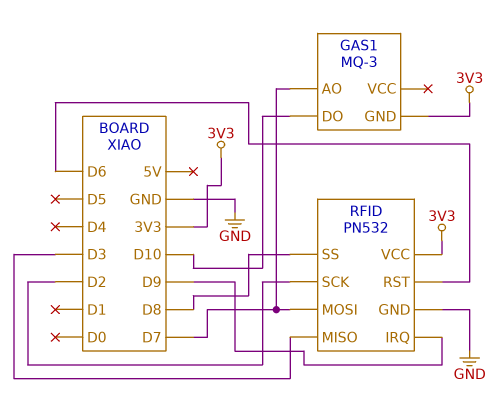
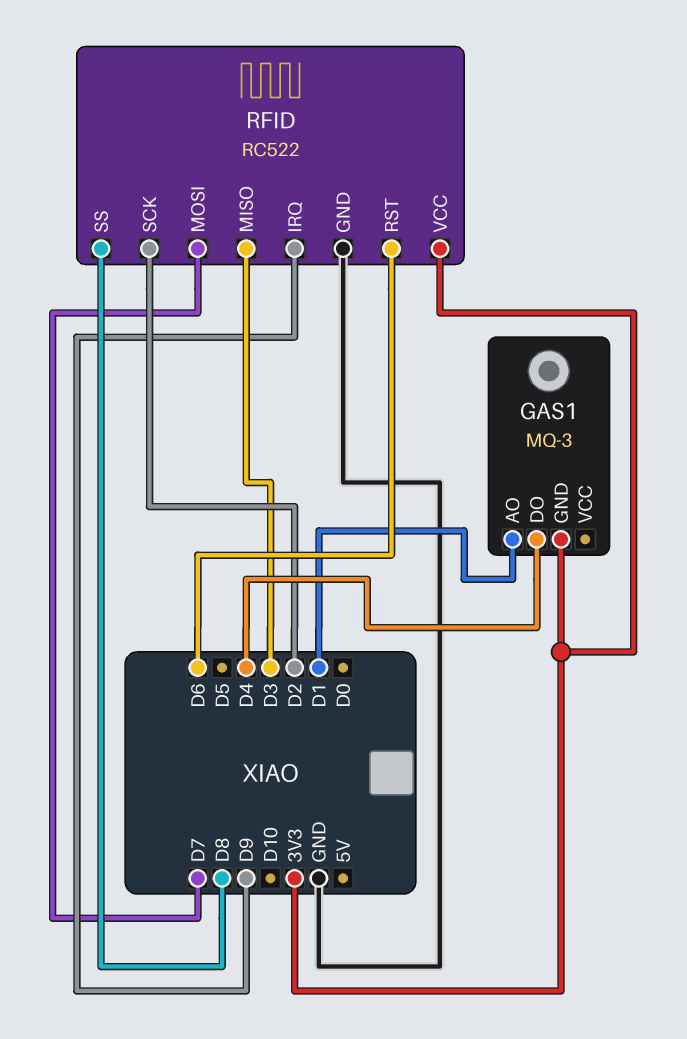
GAS1 pin AO: D7 -> D1
GAS1 pin DO: D10 -> D4
RFID: PN532 -> RC522

